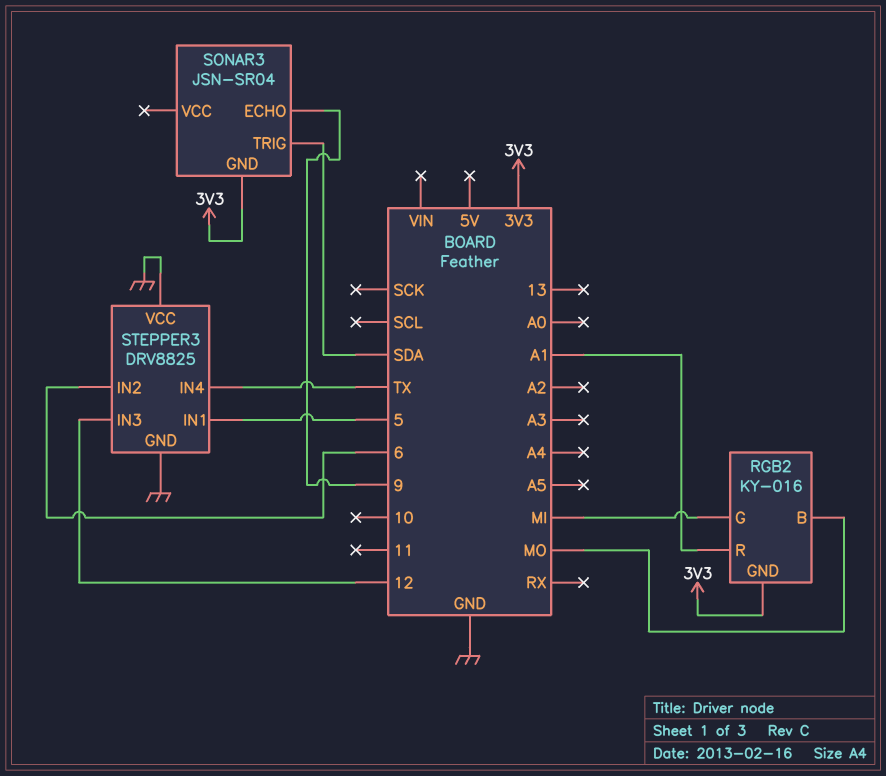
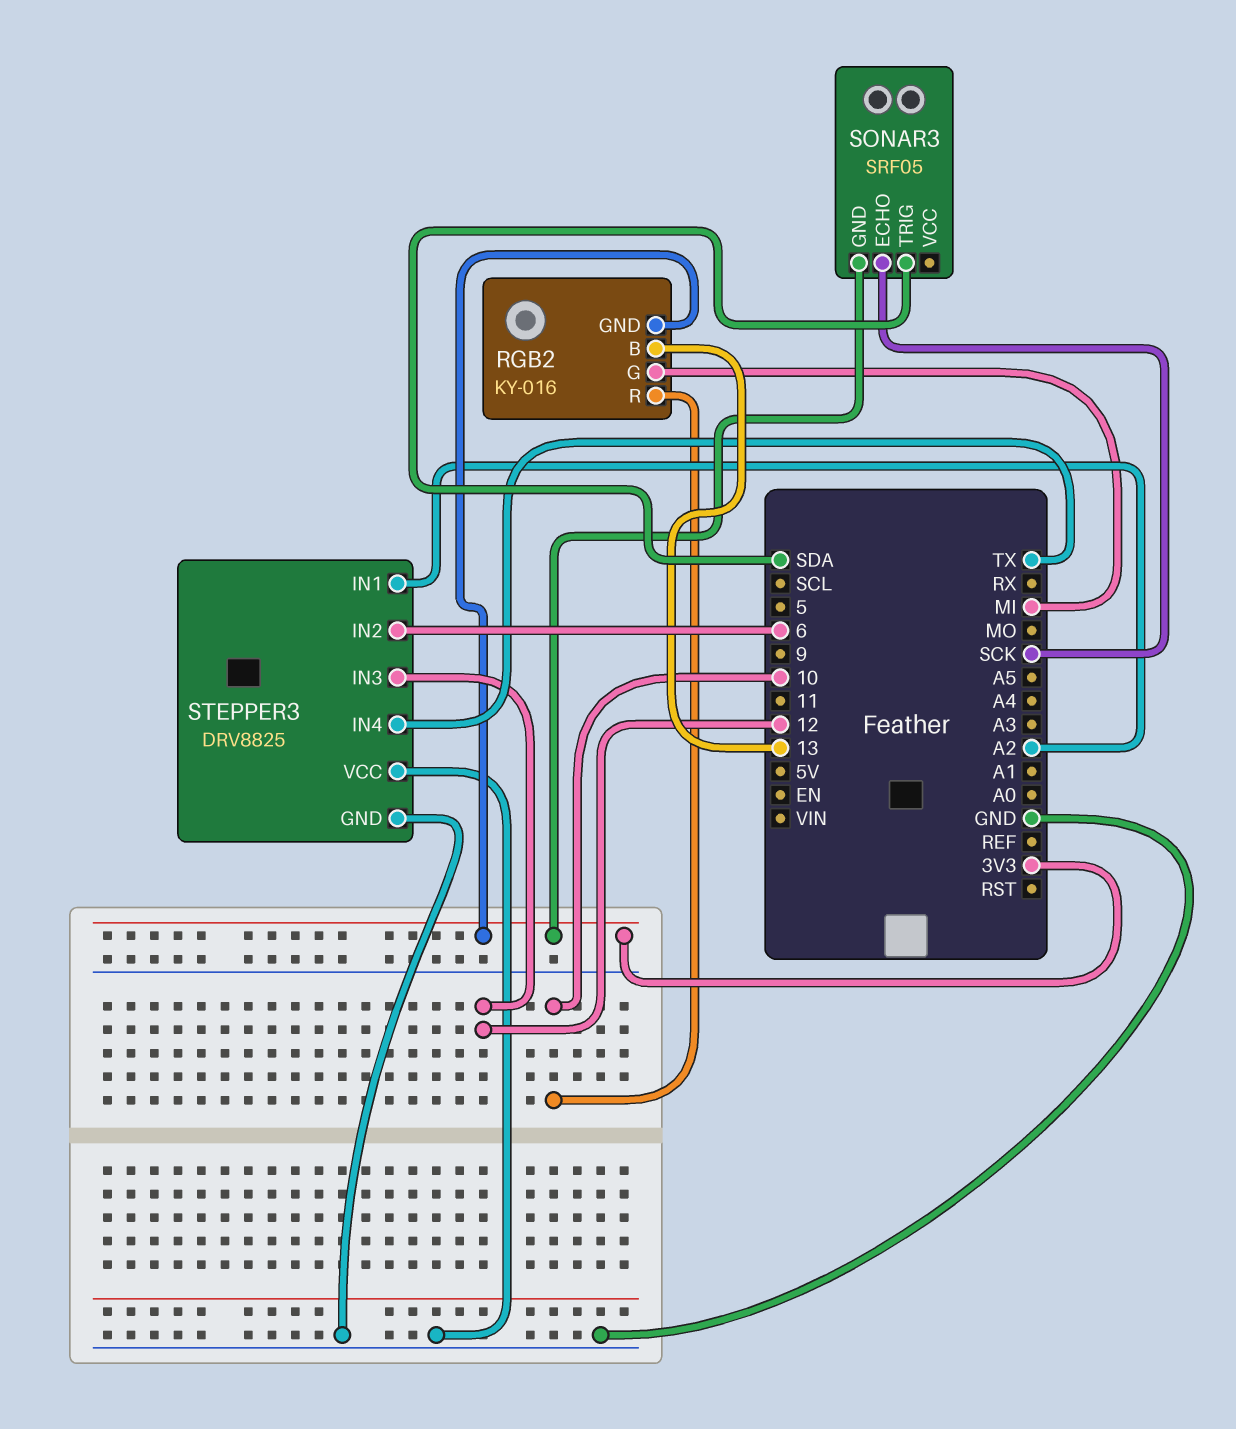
RGB2 pin B: MO -> 13
RGB2 pin R: A1 -> 10
SONAR3: JSN-SR04 -> SRF05
SONAR3 pin ECHO: 9 -> SCK
STEPPER3 pin IN1: 5 -> A2

